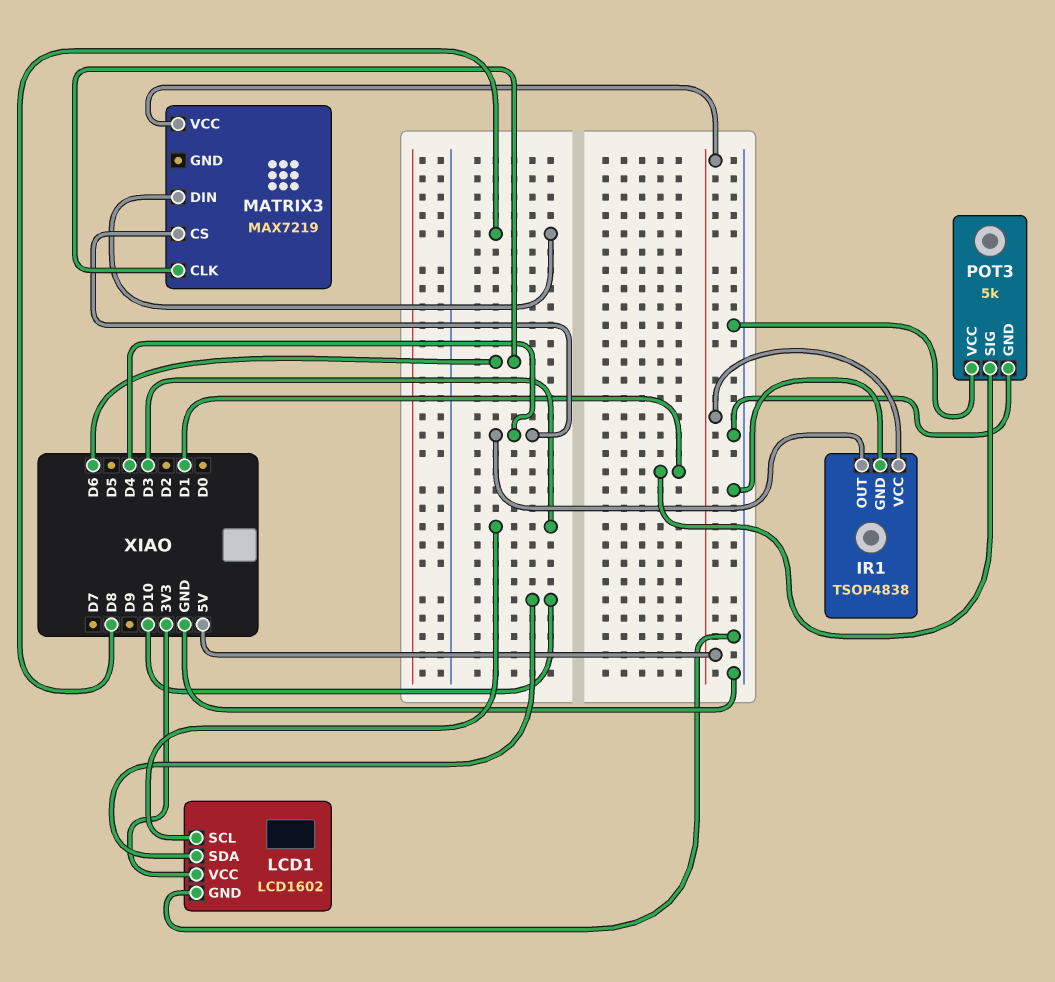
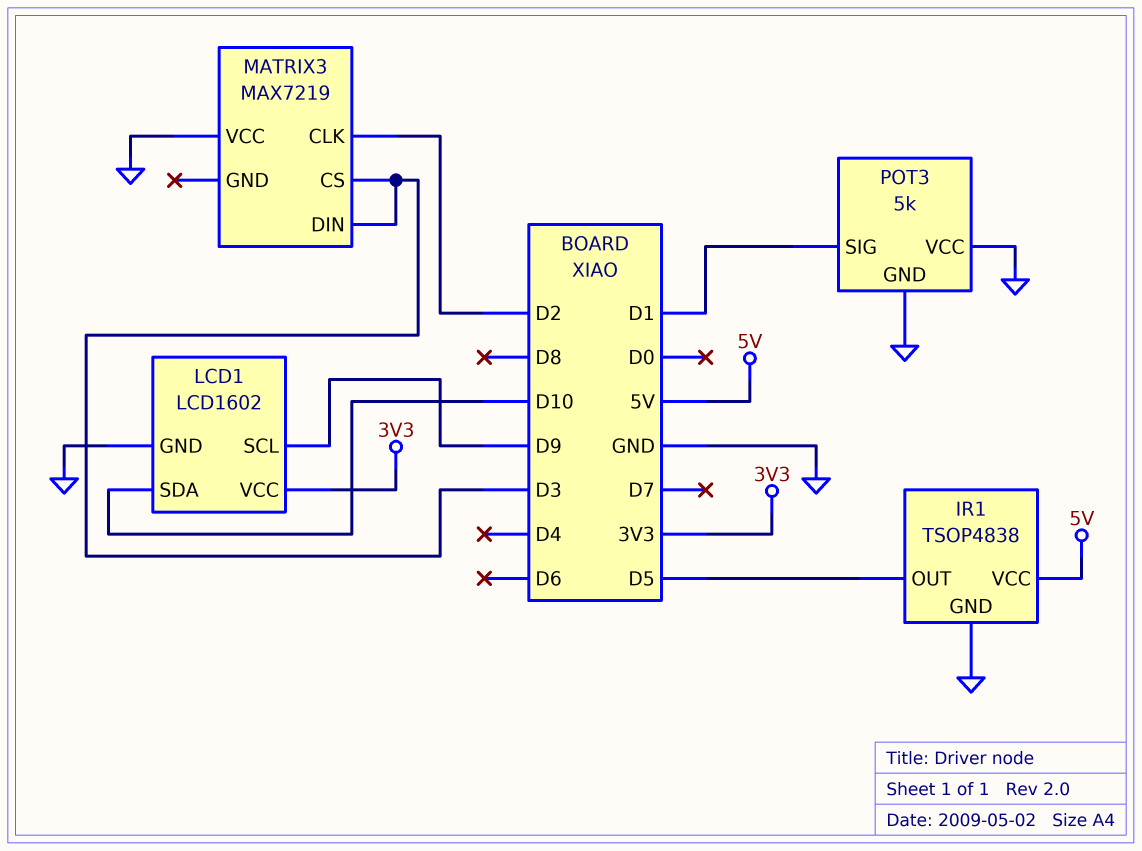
IR1 pin OUT: D4 -> D5
LCD1 pin SCL: D3 -> D9
MATRIX3 pin CLK: D6 -> D2
MATRIX3 pin CS: D4 -> D3
MATRIX3 pin DIN: D8 -> D3
MATRIX3 pin VCC: 5V -> GND

